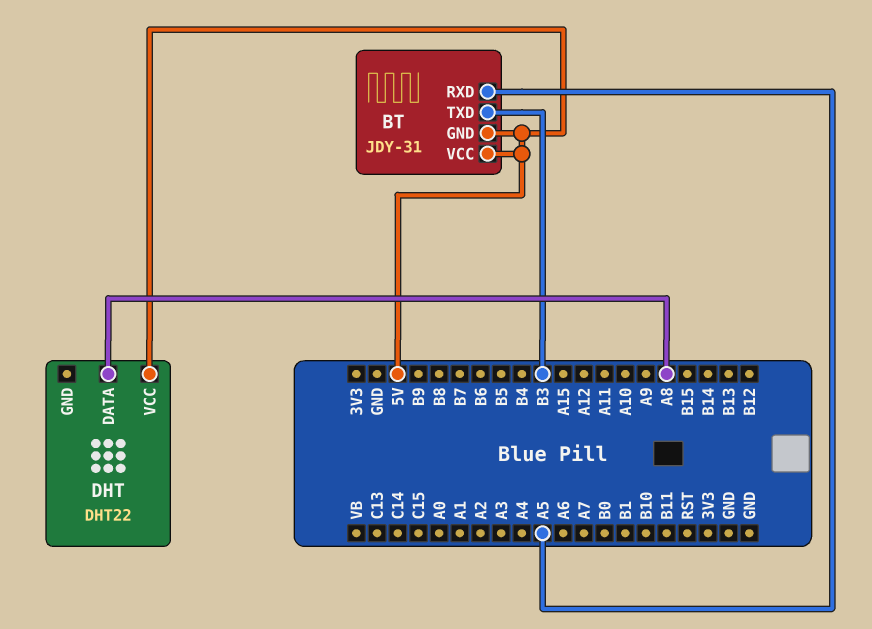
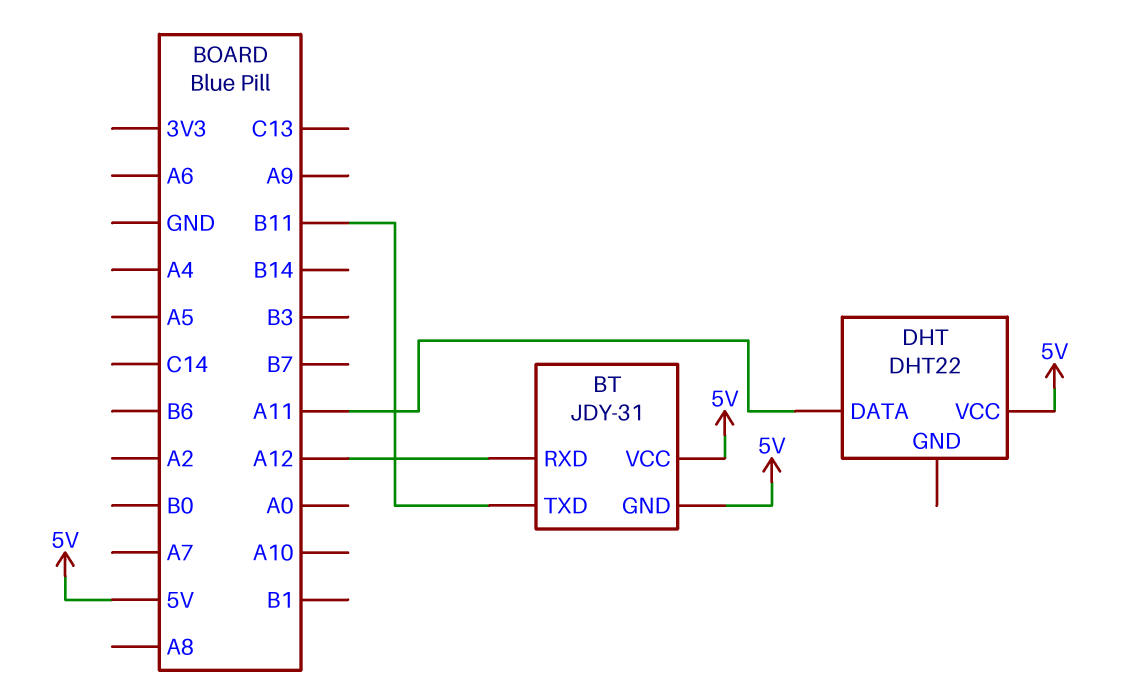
BT pin RXD: A5 -> A12
BT pin TXD: B3 -> B11
DHT pin DATA: A8 -> A11

